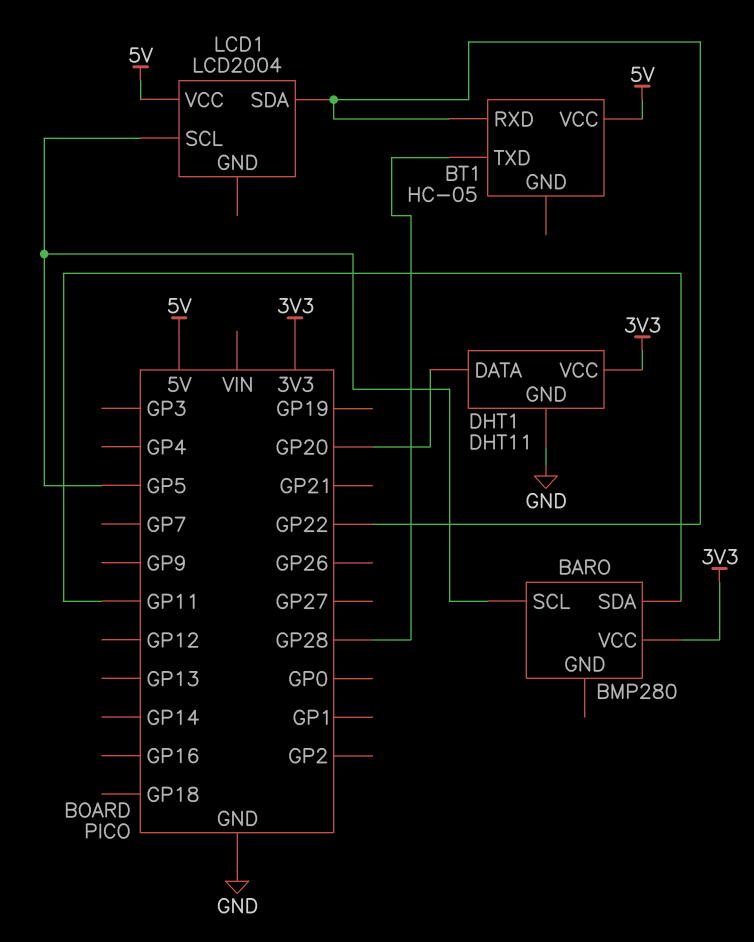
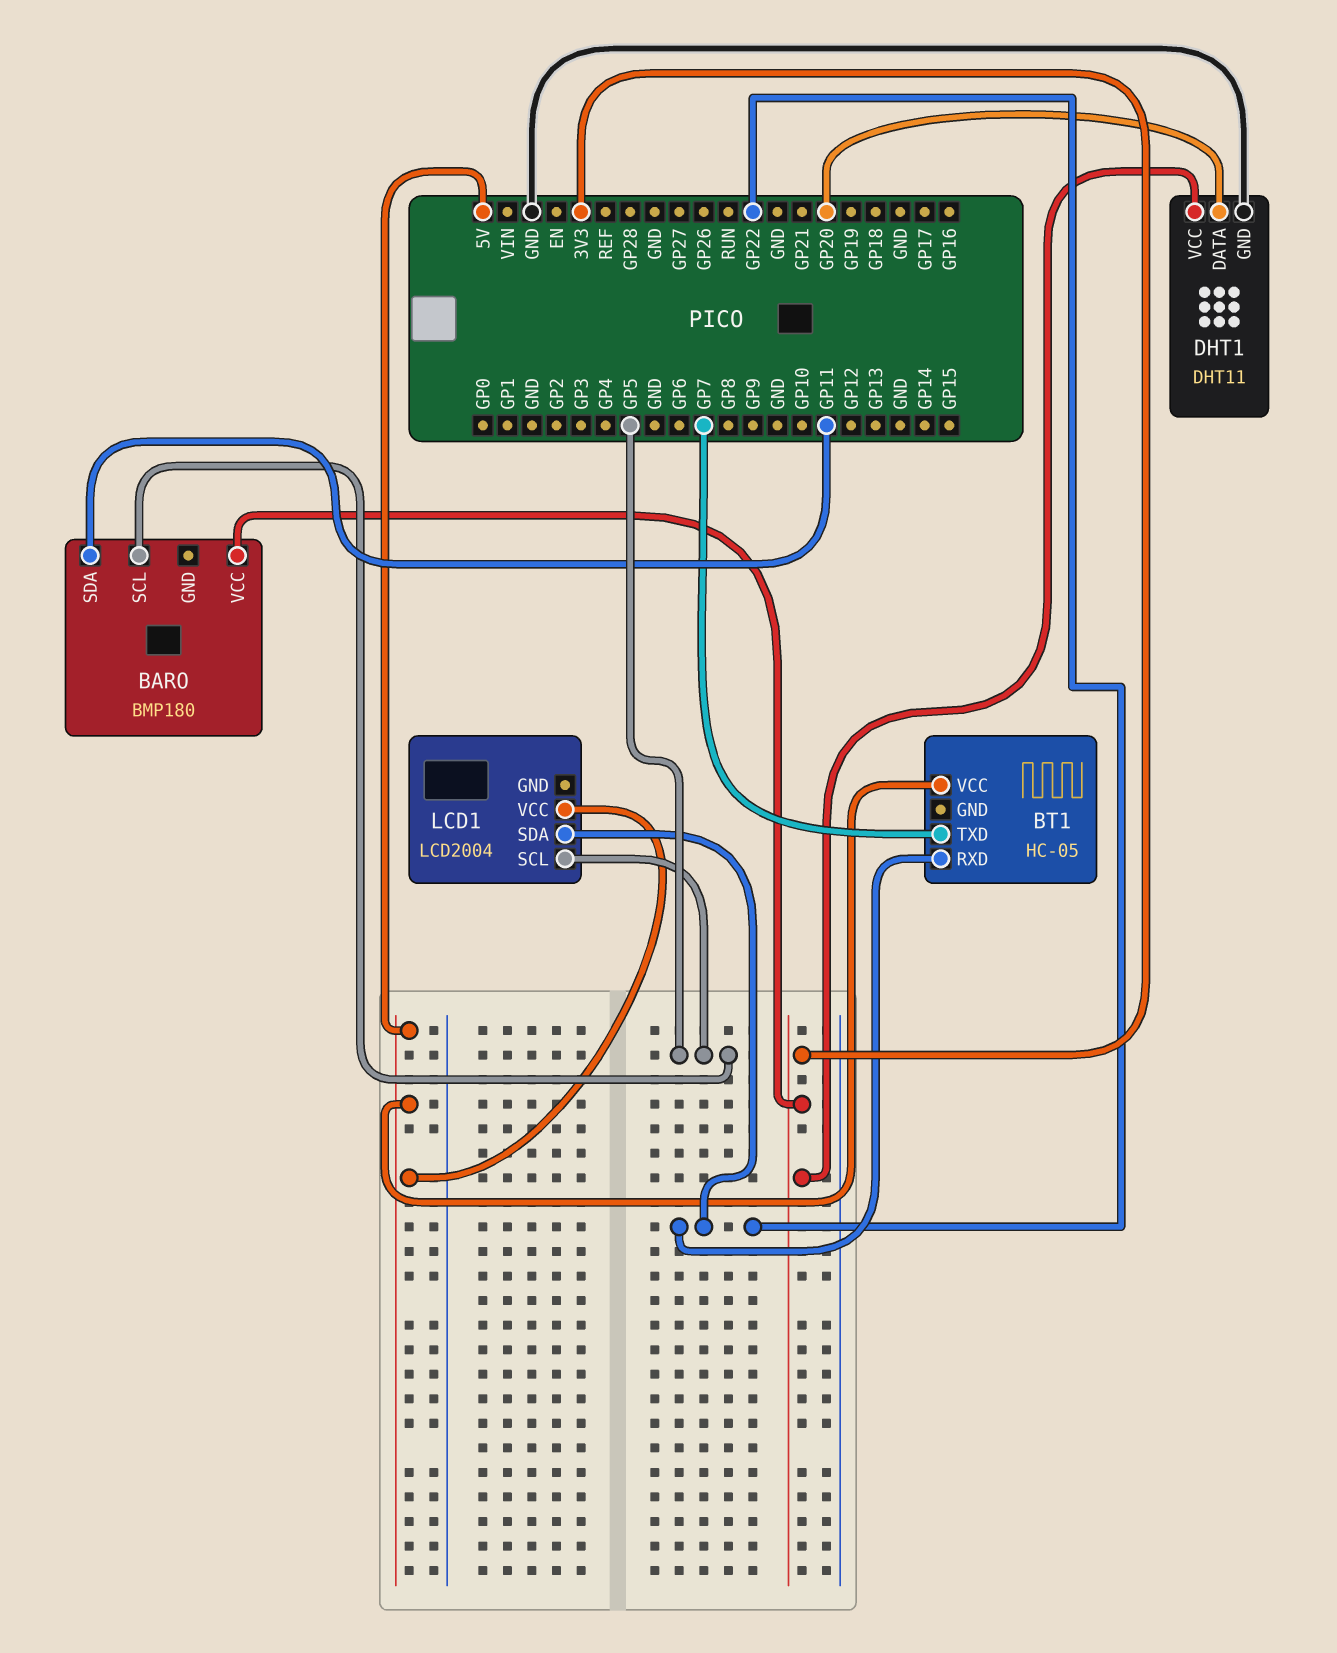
BARO: BMP280 -> BMP180
BT1 pin TXD: GP28 -> GP7

